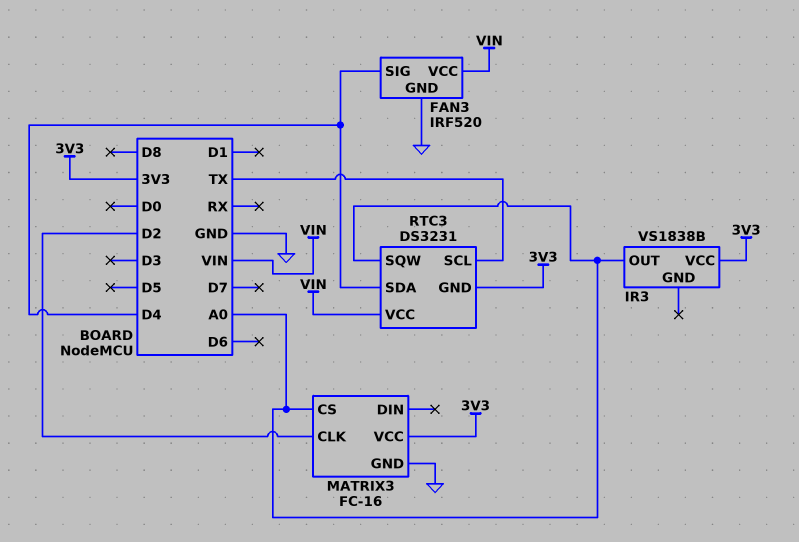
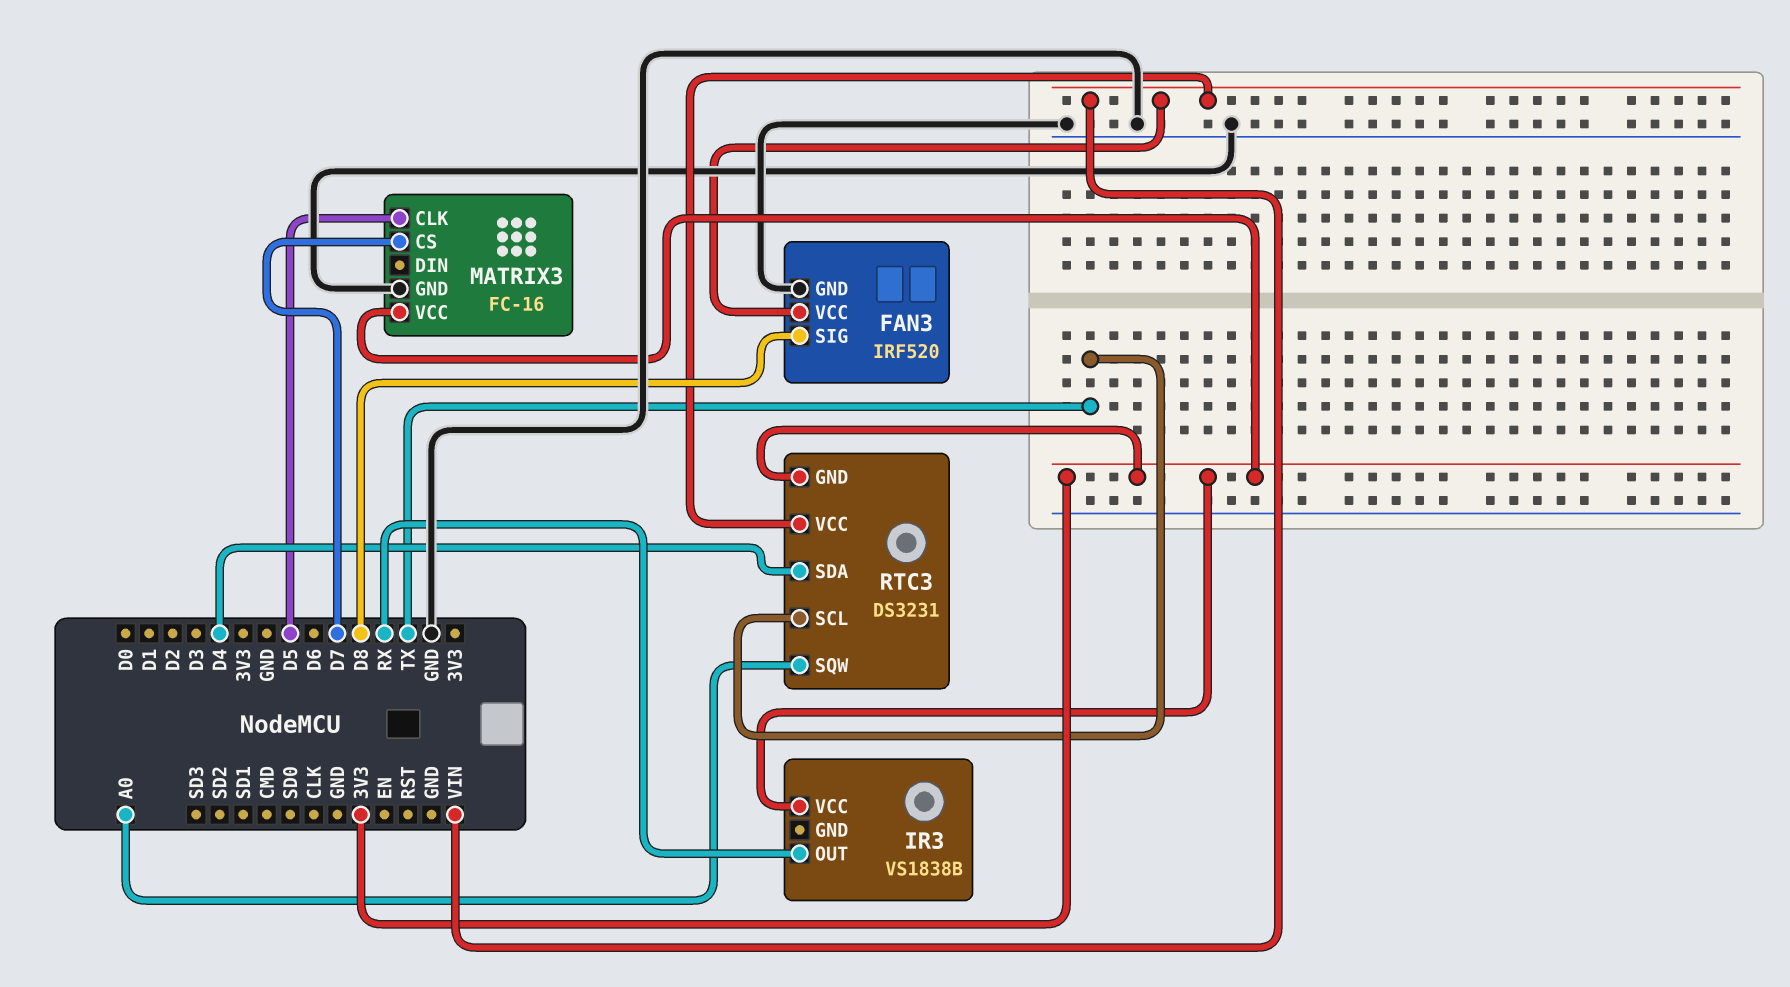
FAN3 pin SIG: D4 -> D8
IR3 pin OUT: A0 -> RX
MATRIX3 pin CLK: D2 -> D5
MATRIX3 pin CS: A0 -> D7

